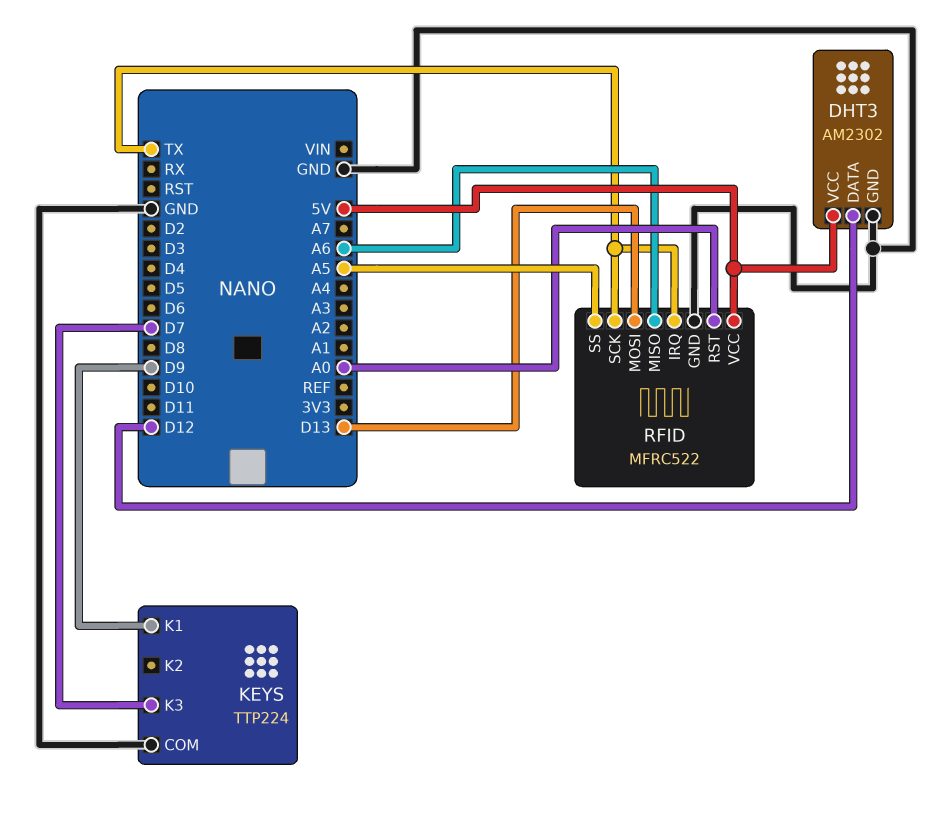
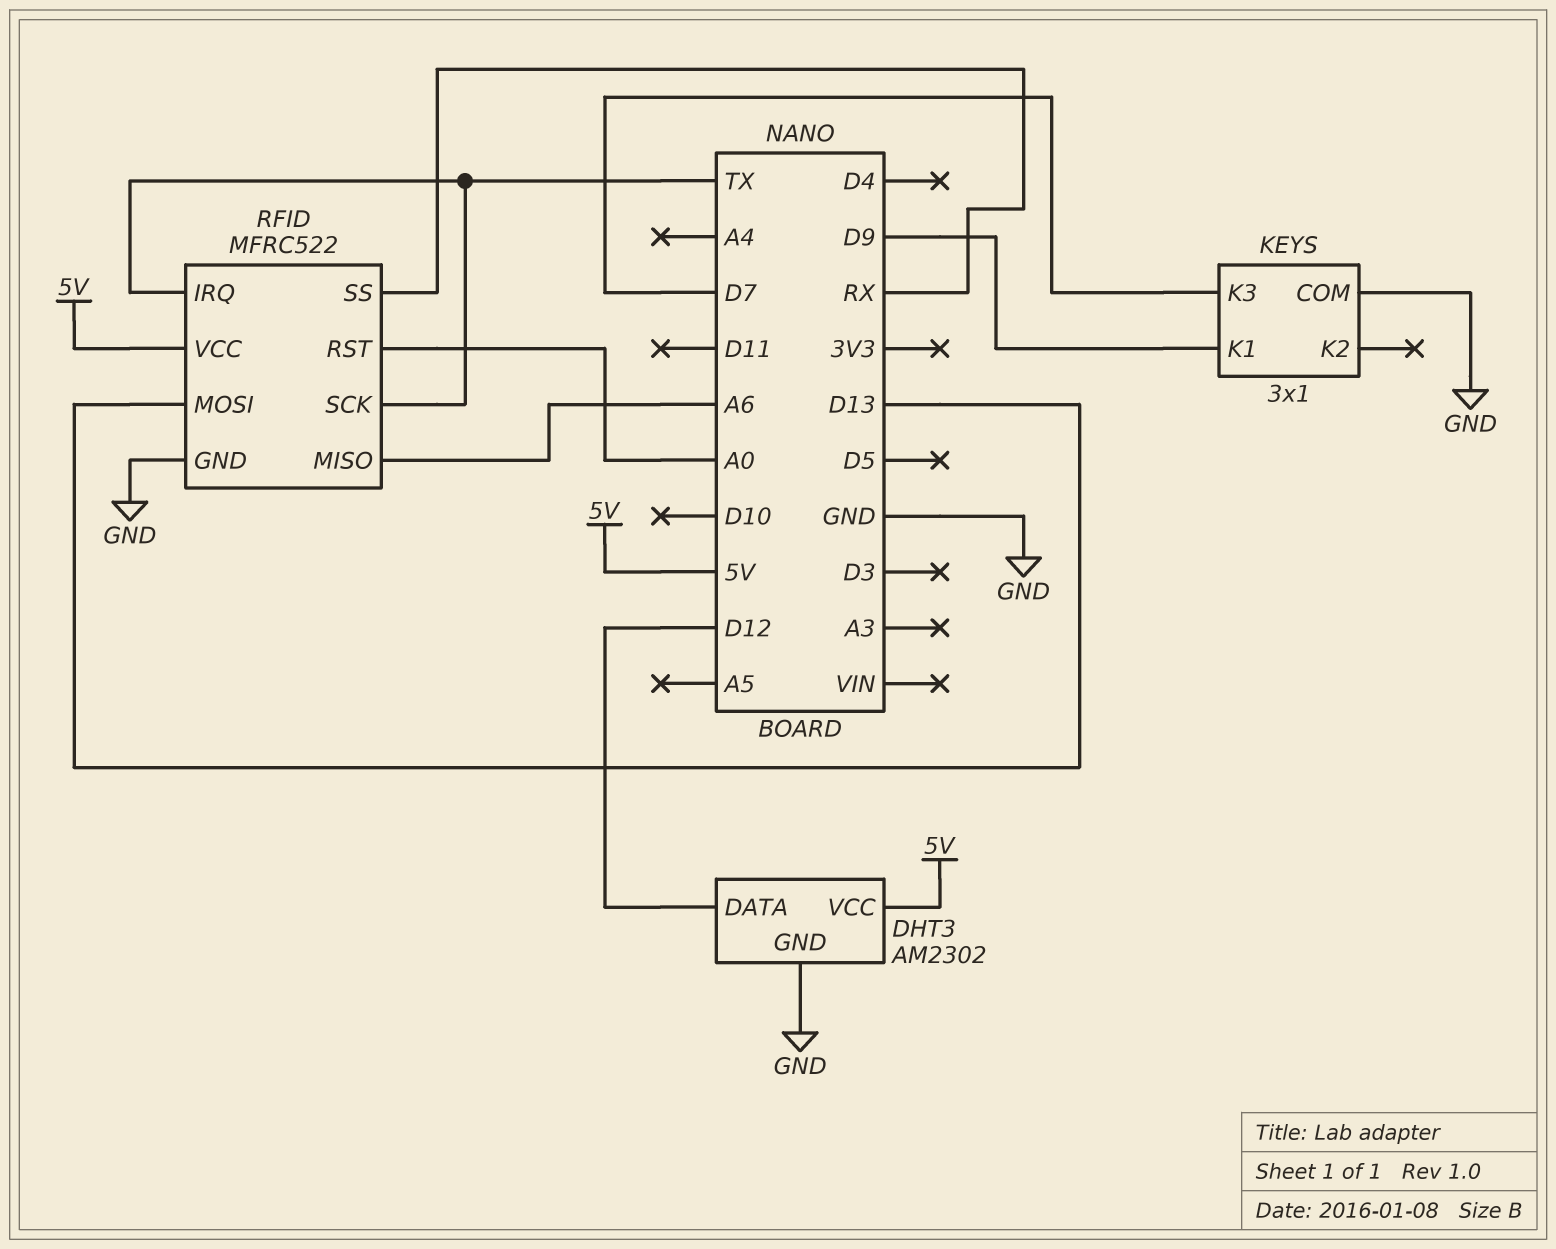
KEYS: TTP224 -> 3x1
RFID pin SS: A5 -> RX

